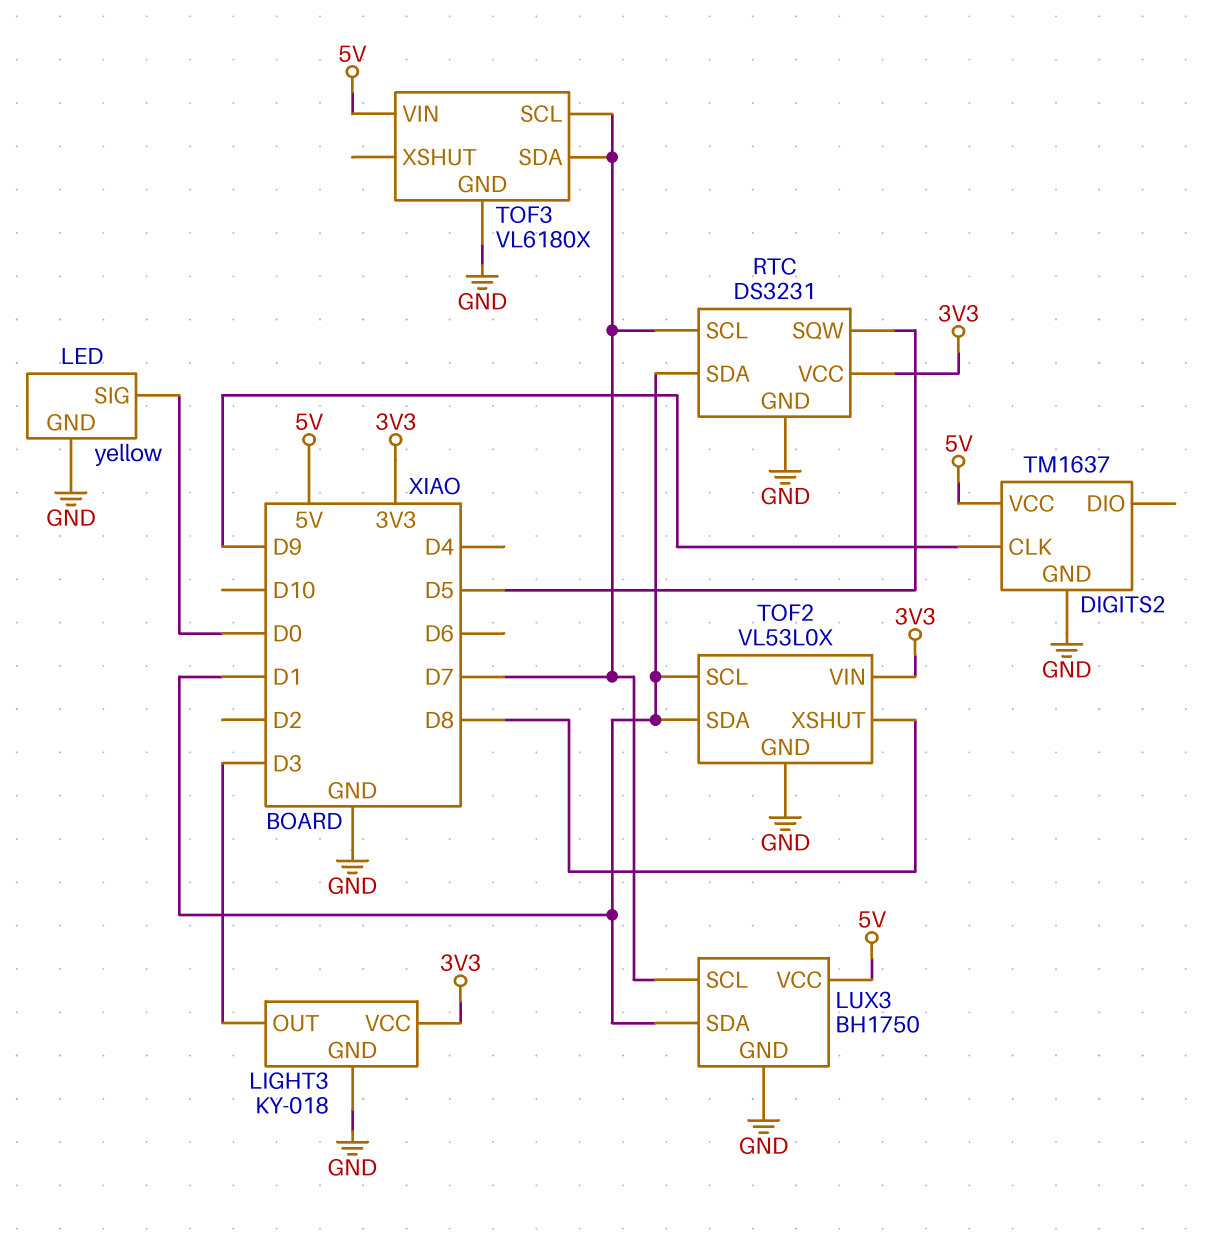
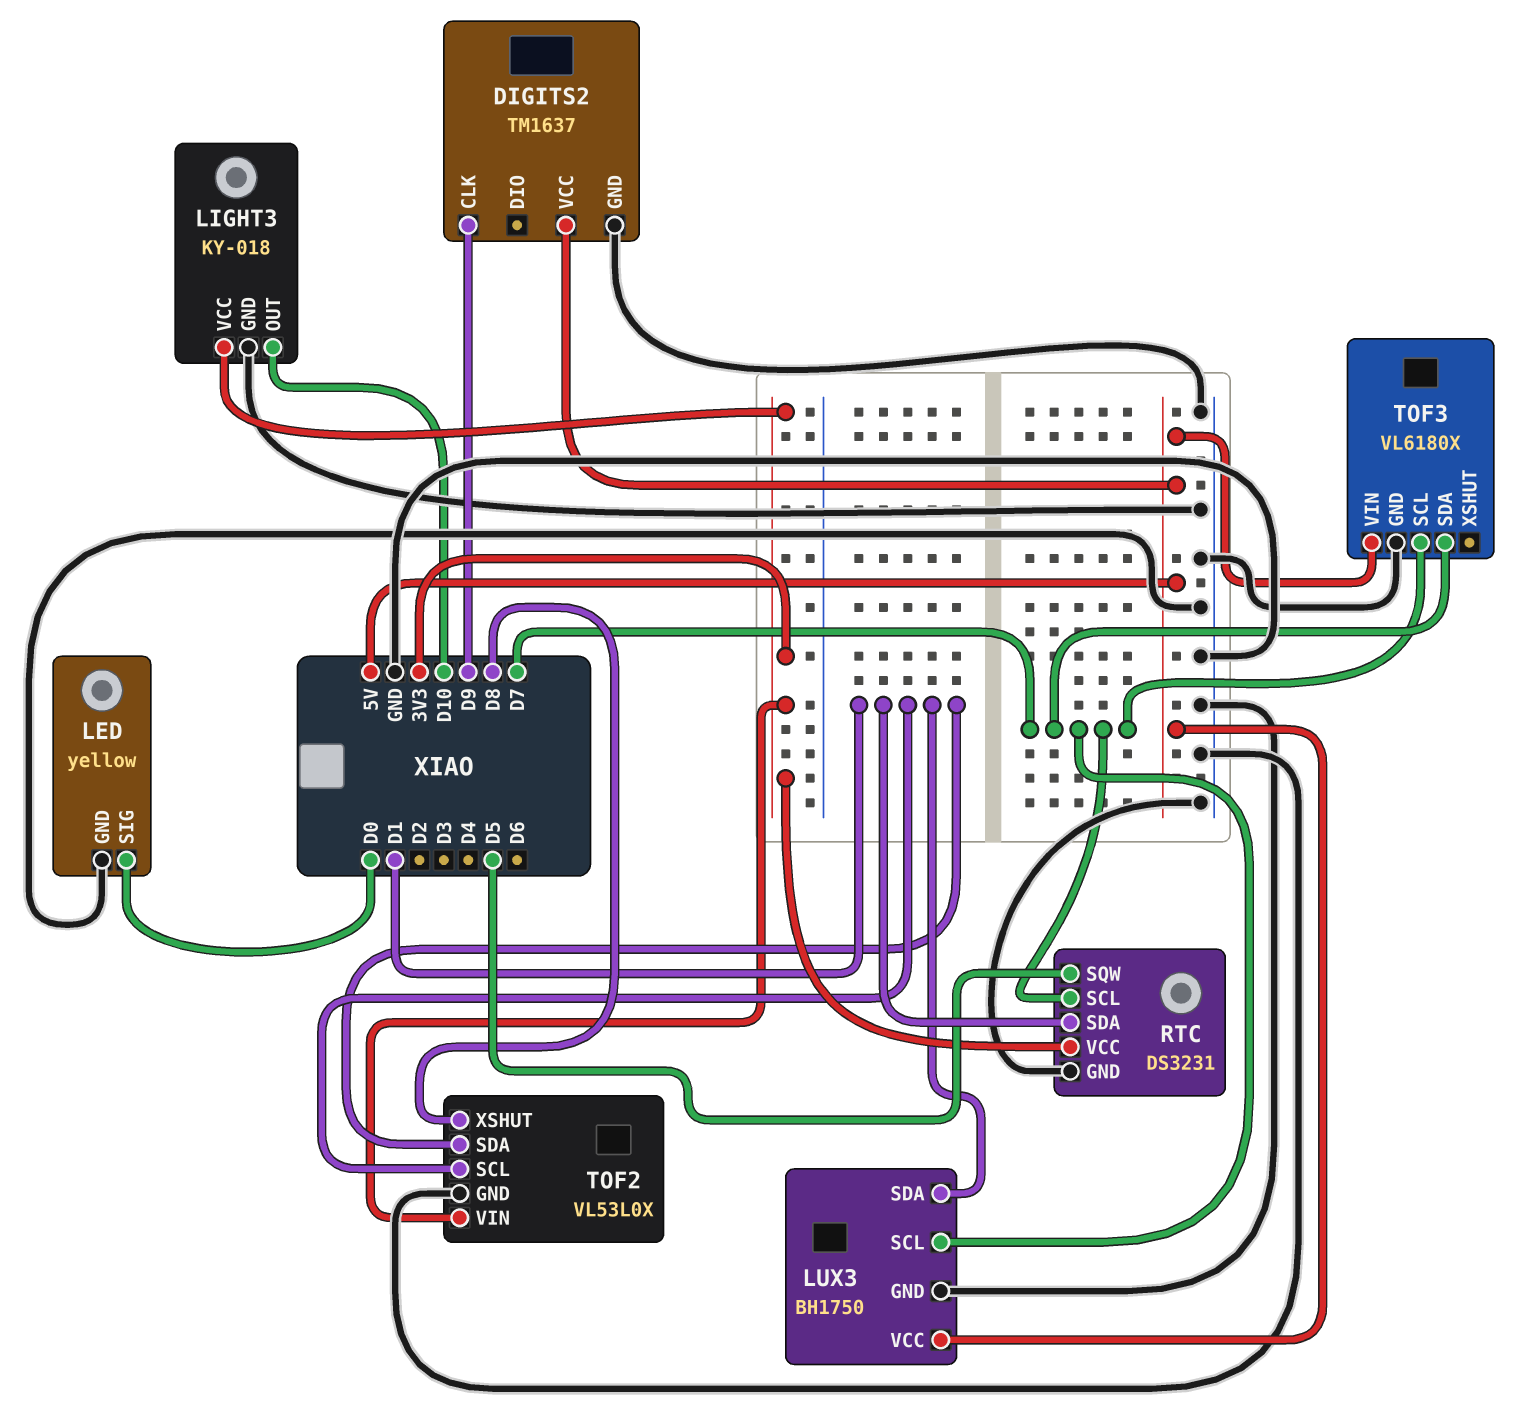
LIGHT3 pin OUT: D3 -> D10

